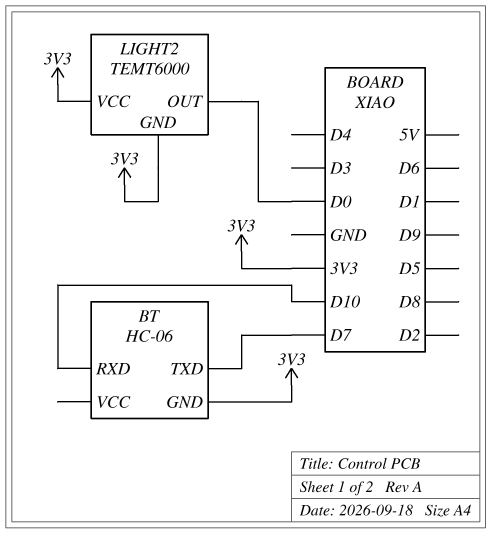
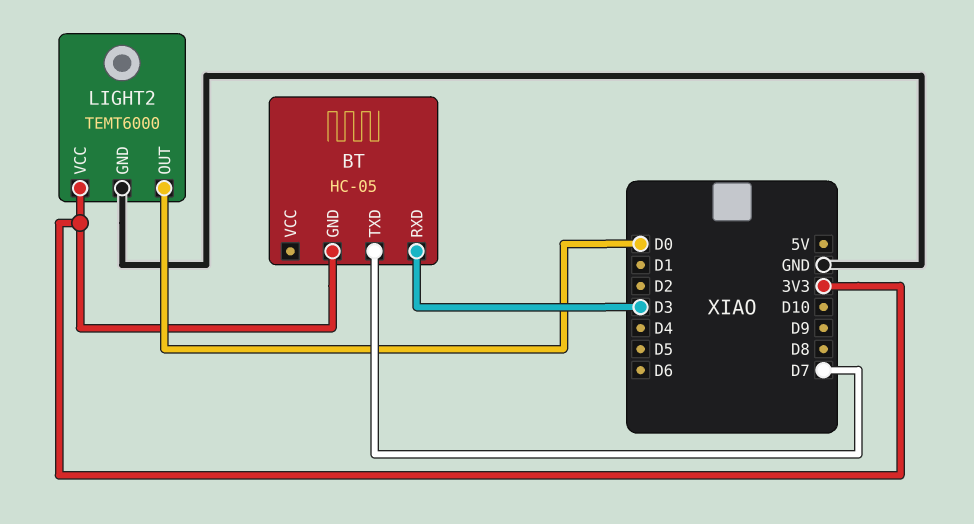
BT: HC-06 -> HC-05
BT pin RXD: D10 -> D3
LIGHT2 pin GND: 3V3 -> GND

